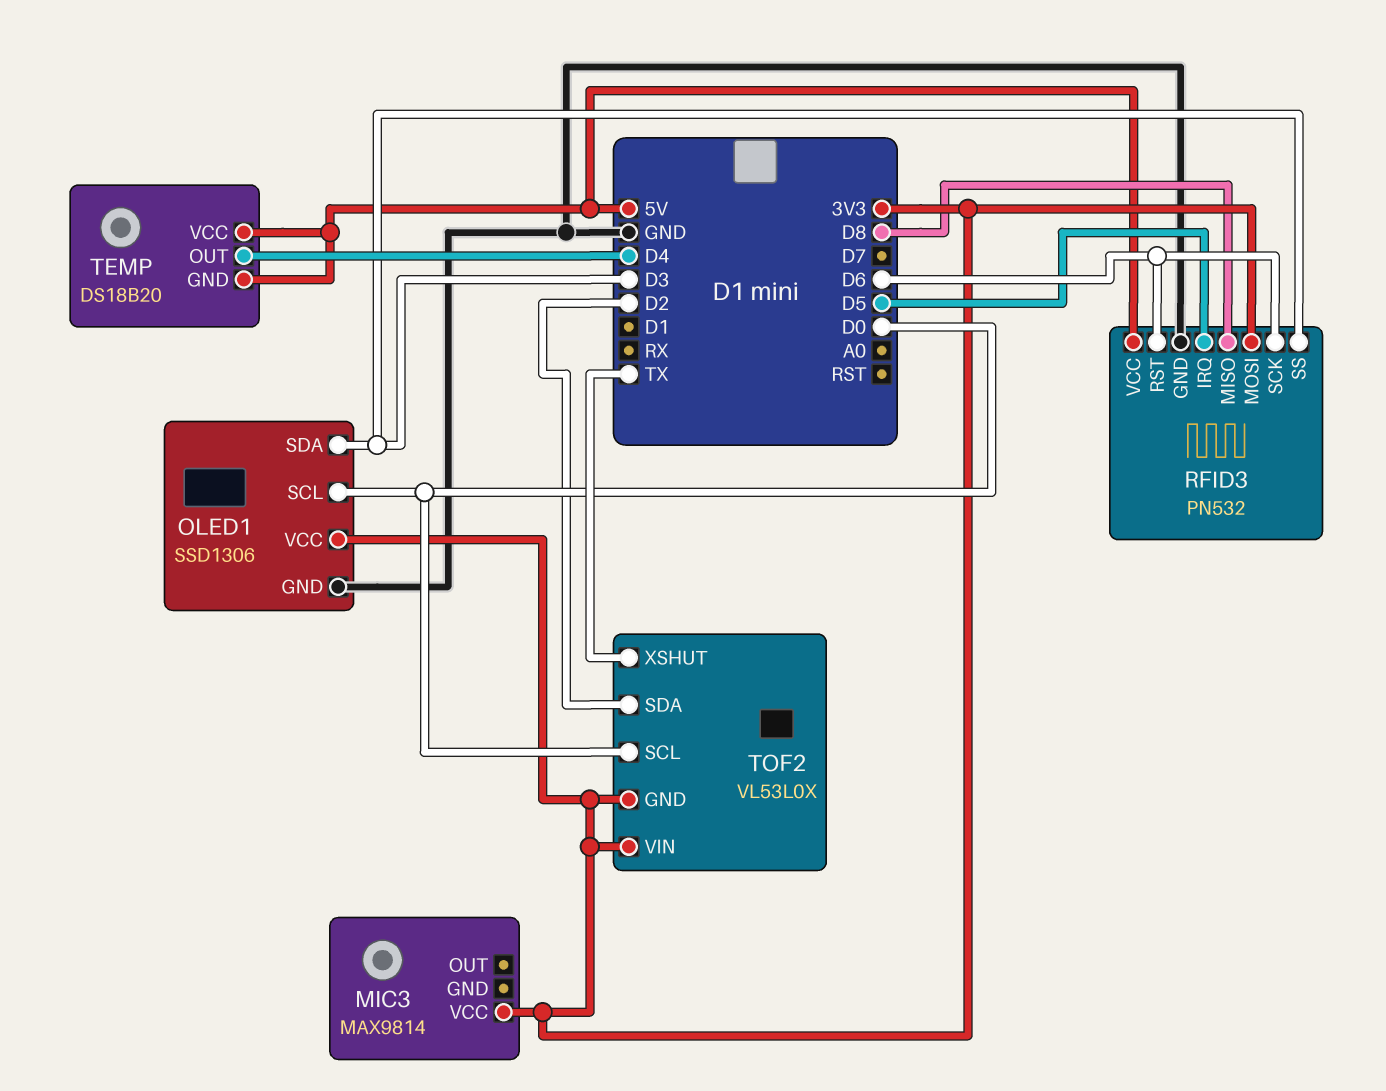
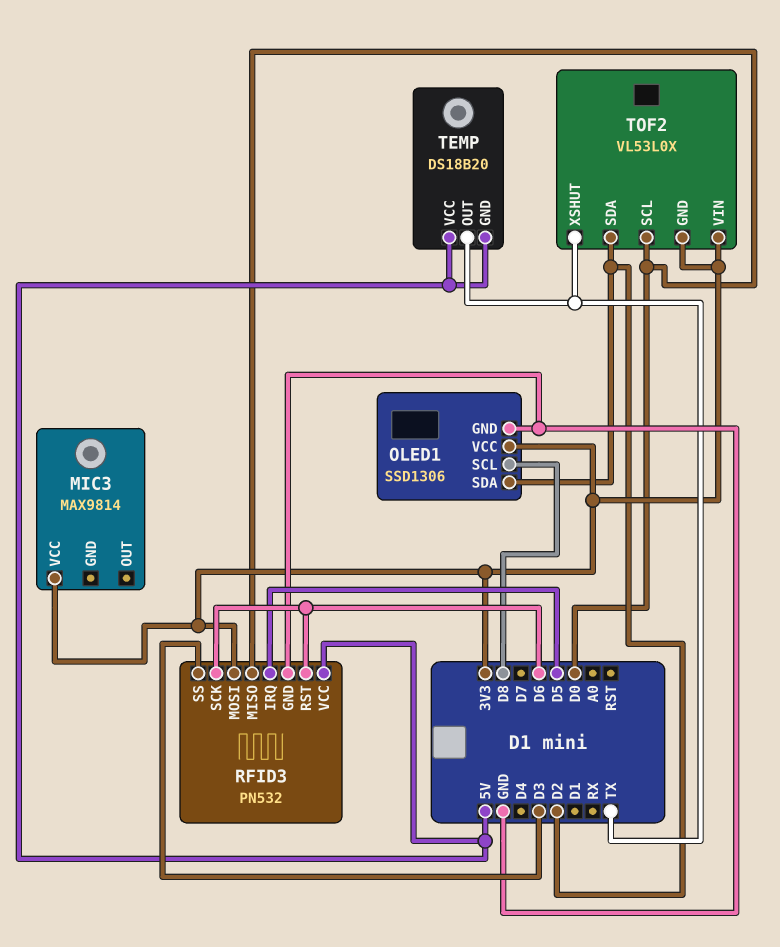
OLED1 pin SCL: D0 -> D8
OLED1 pin SDA: D3 -> D2
RFID3 pin MISO: D8 -> D0
TEMP pin OUT: D4 -> TX

